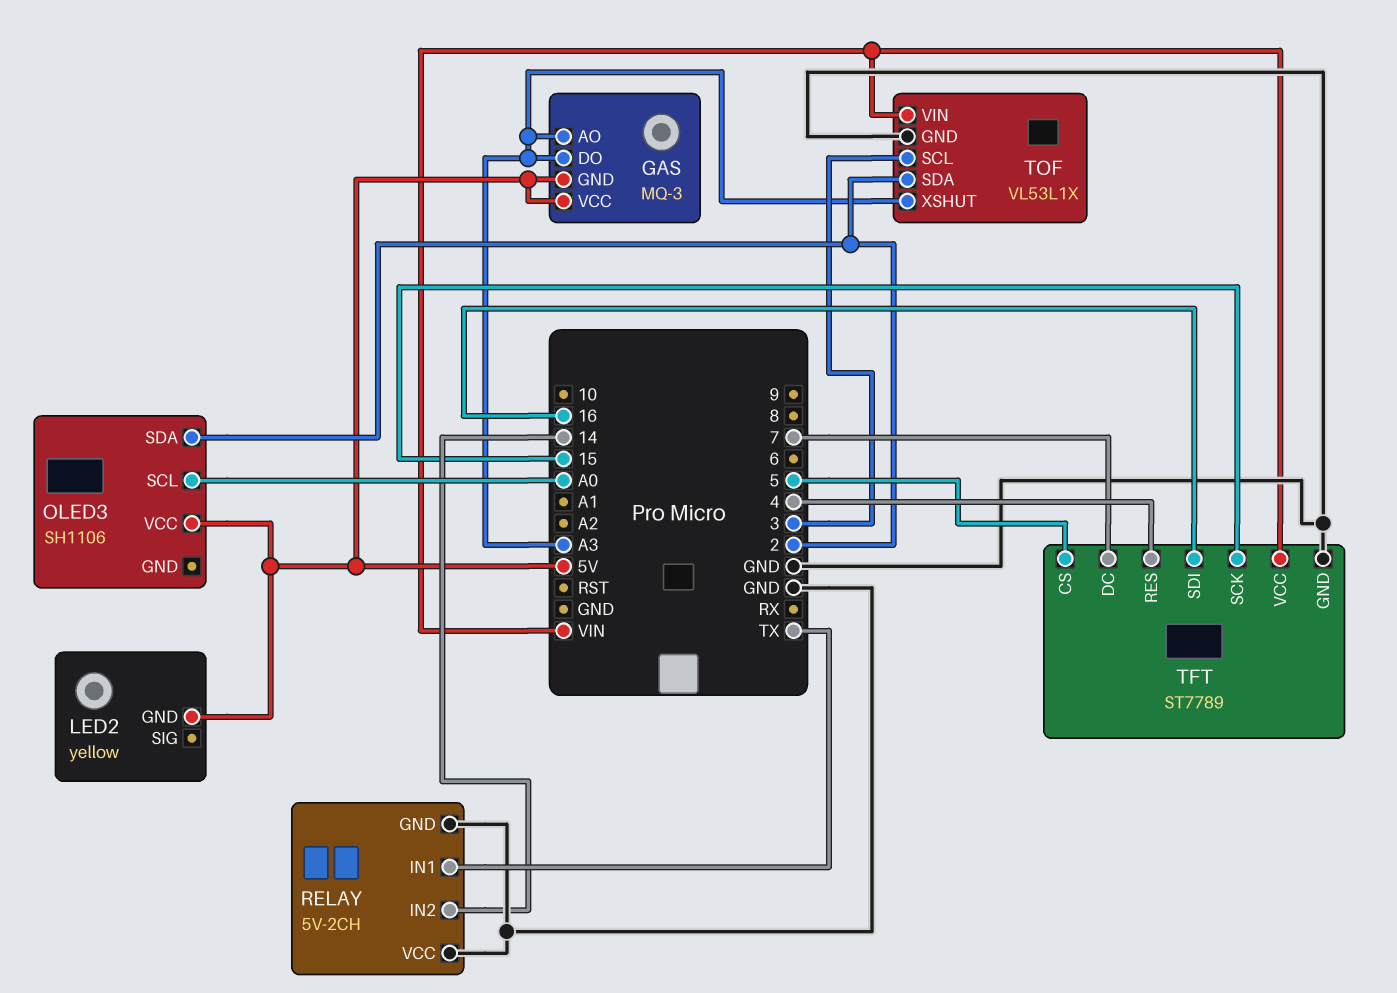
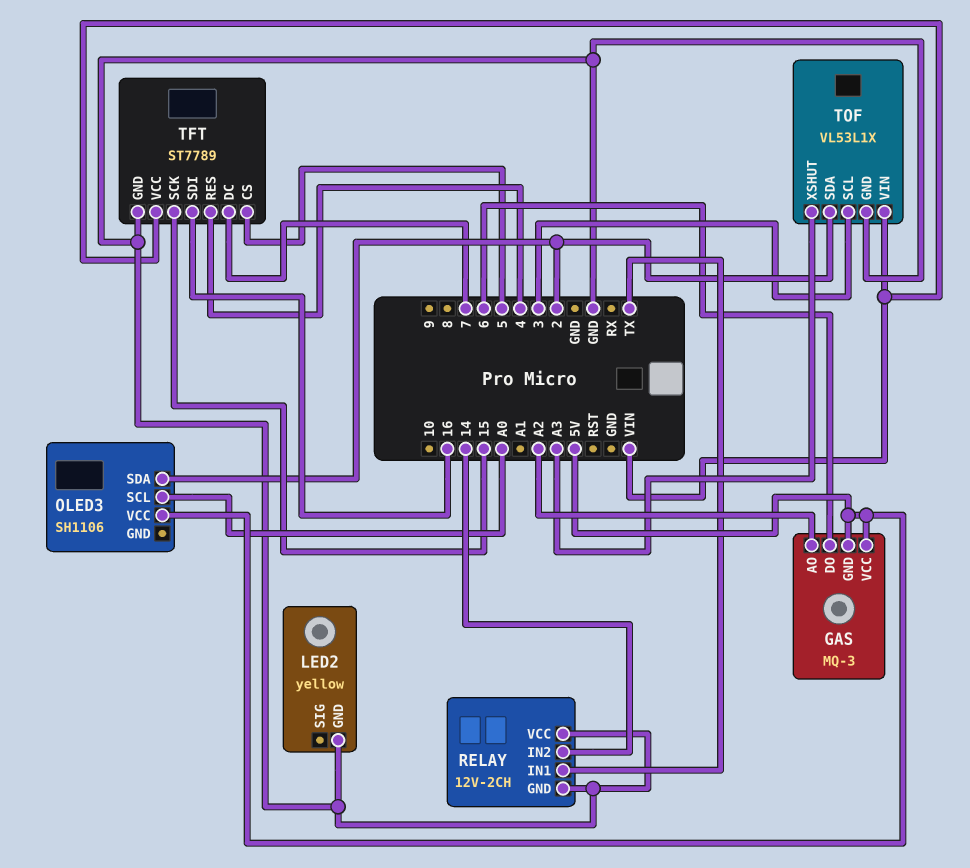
GAS pin AO: A3 -> A2
GAS pin DO: A3 -> 6
LED2 pin GND: 5V -> GND
RELAY: 5V-2CH -> 12V-2CH

